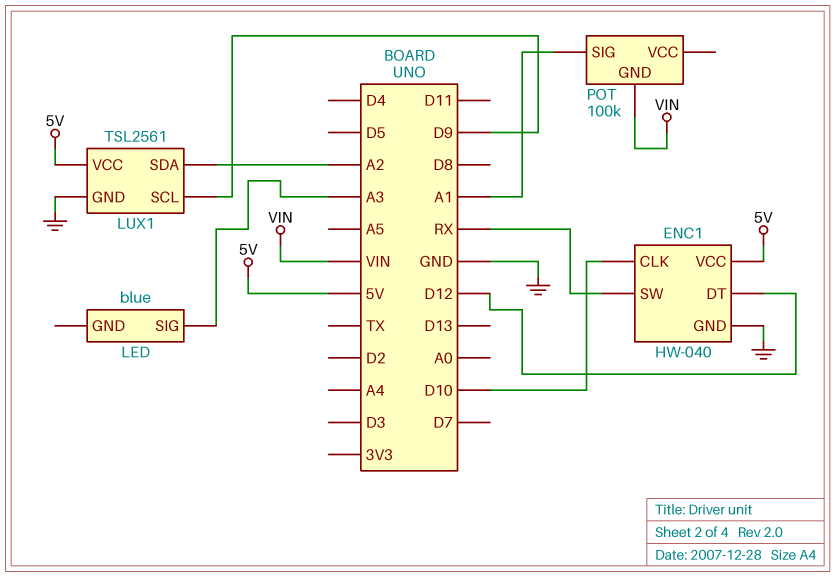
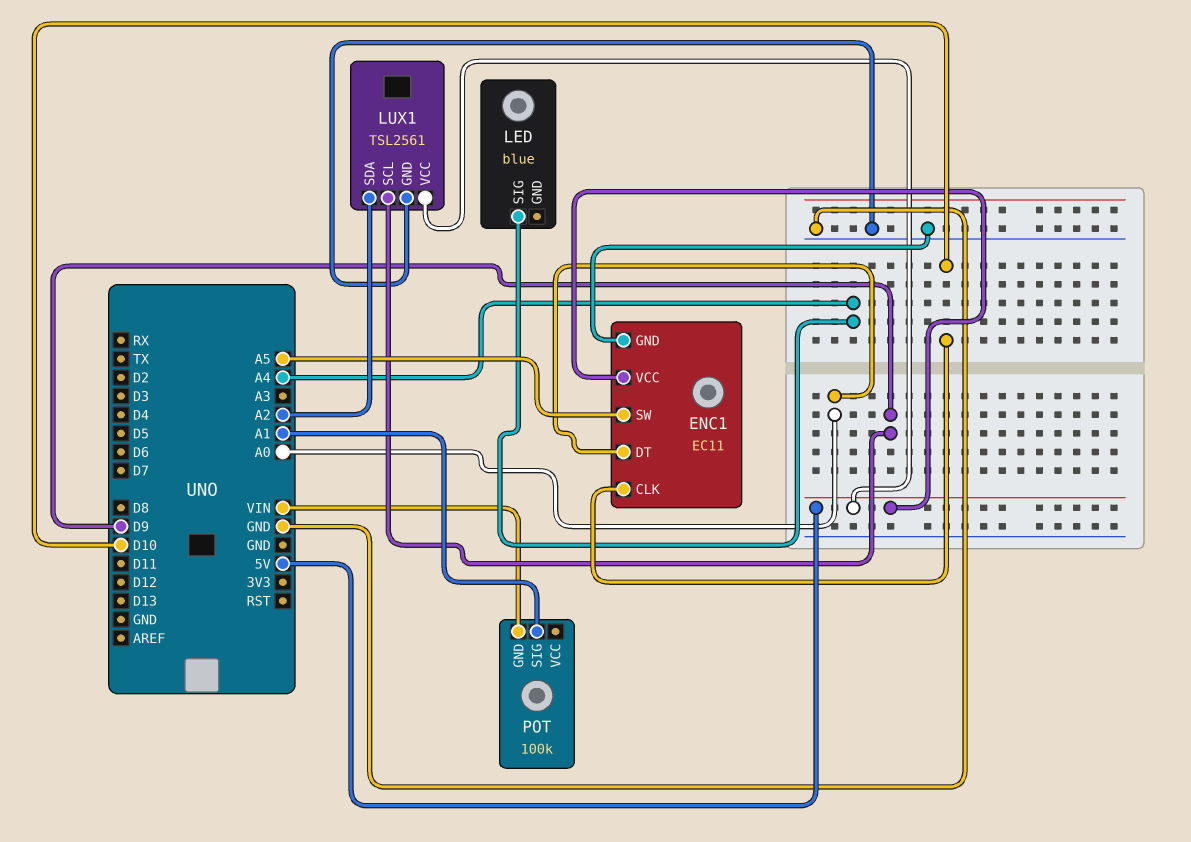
ENC1: HW-040 -> EC11
ENC1 pin DT: D12 -> A0
ENC1 pin SW: RX -> A5
LED pin SIG: A3 -> A4

